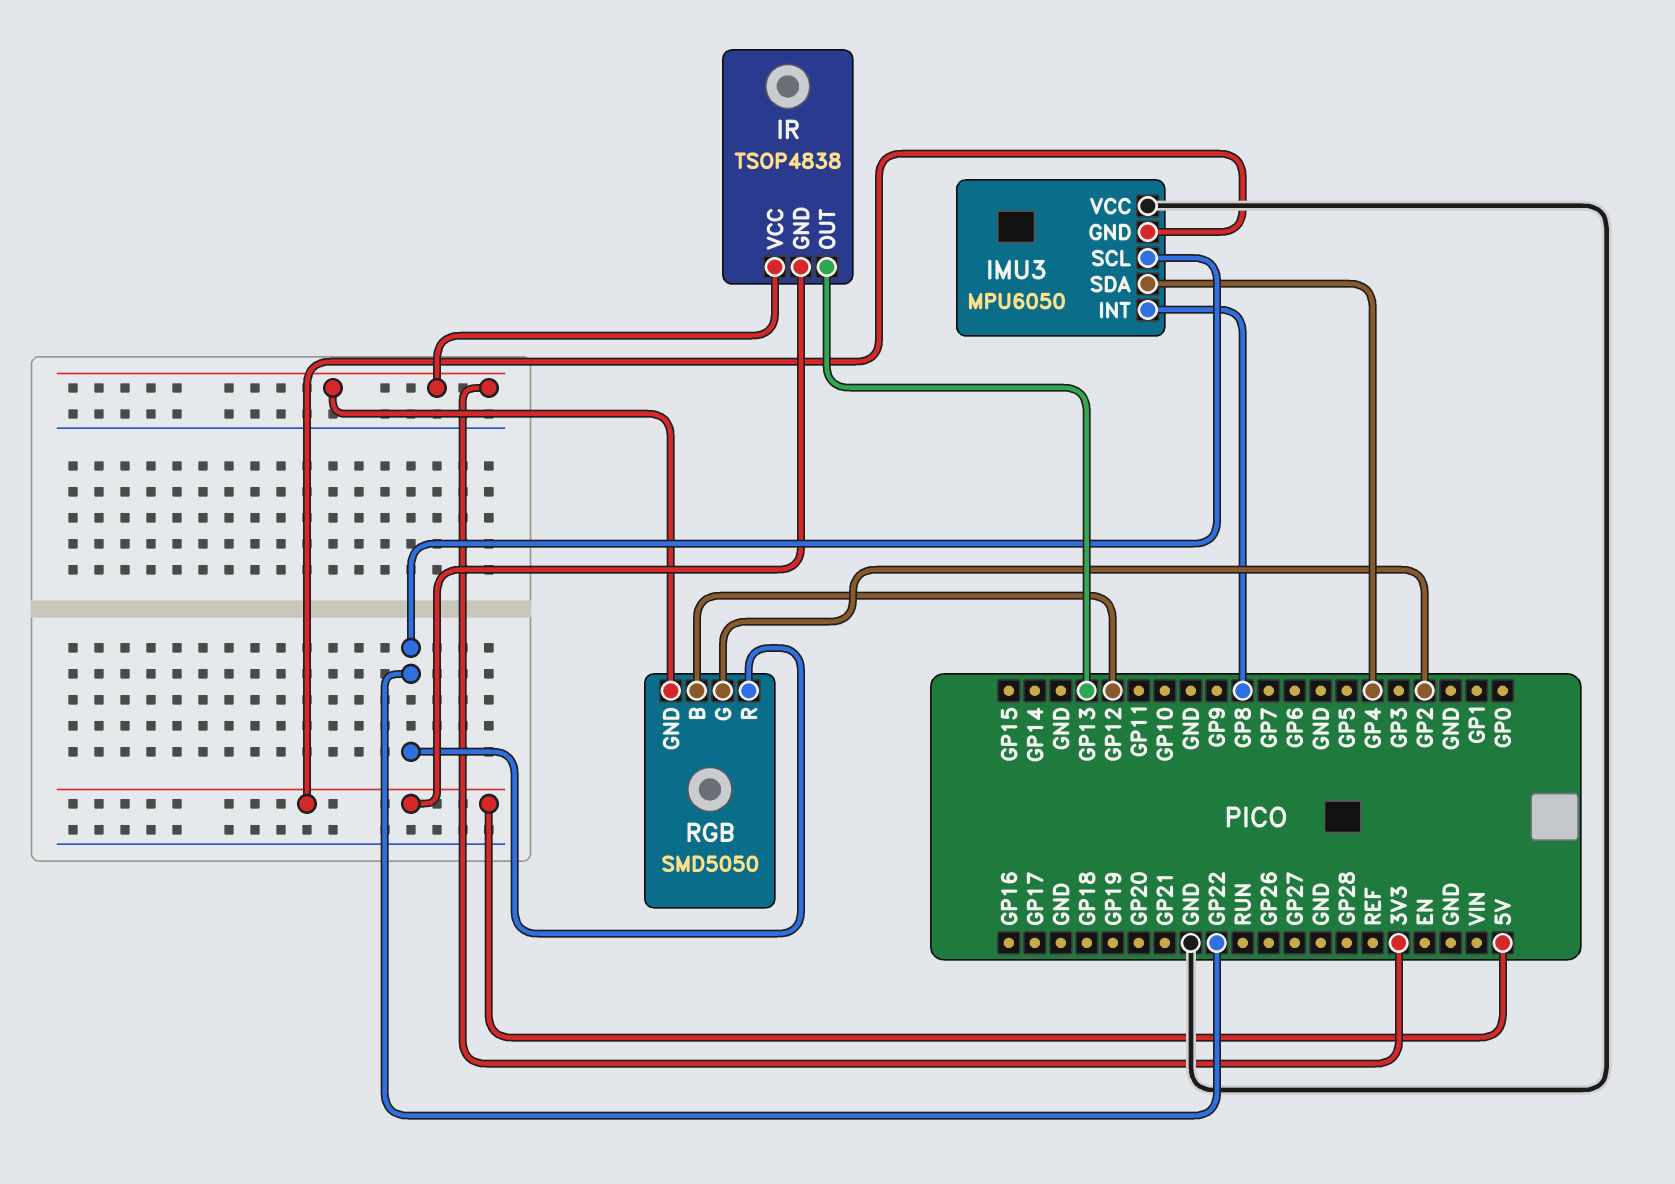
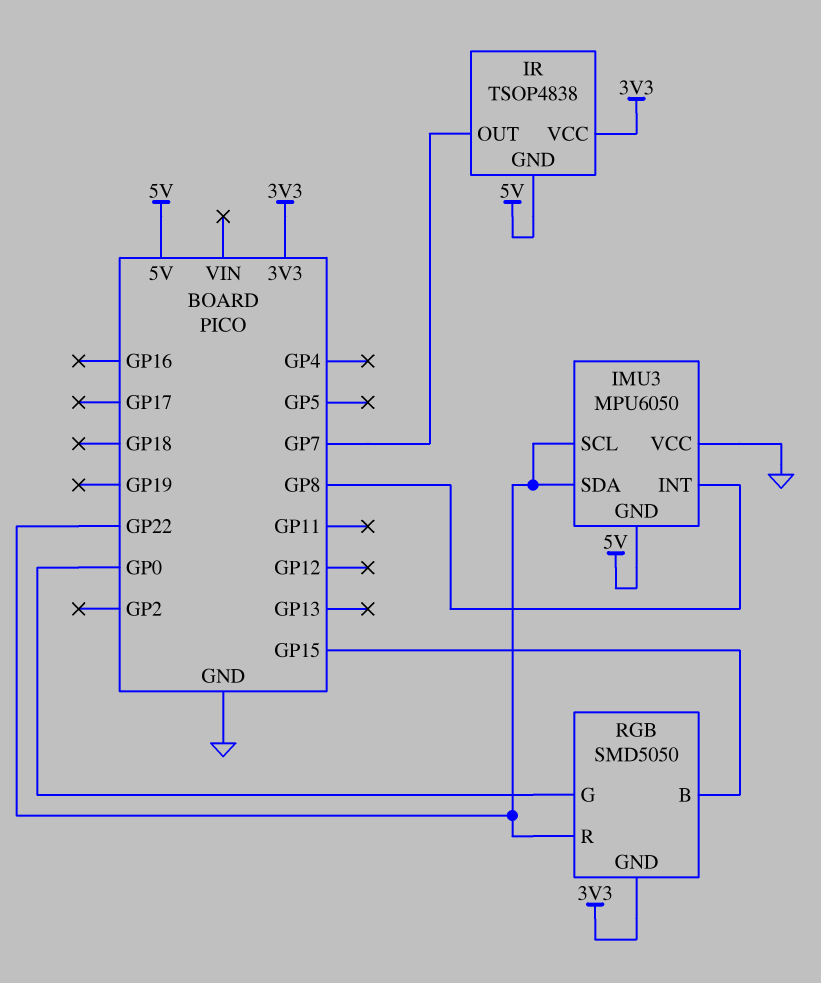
IMU3 pin SDA: GP4 -> GP22
IR pin OUT: GP13 -> GP7
RGB pin B: GP12 -> GP15
RGB pin G: GP2 -> GP0

